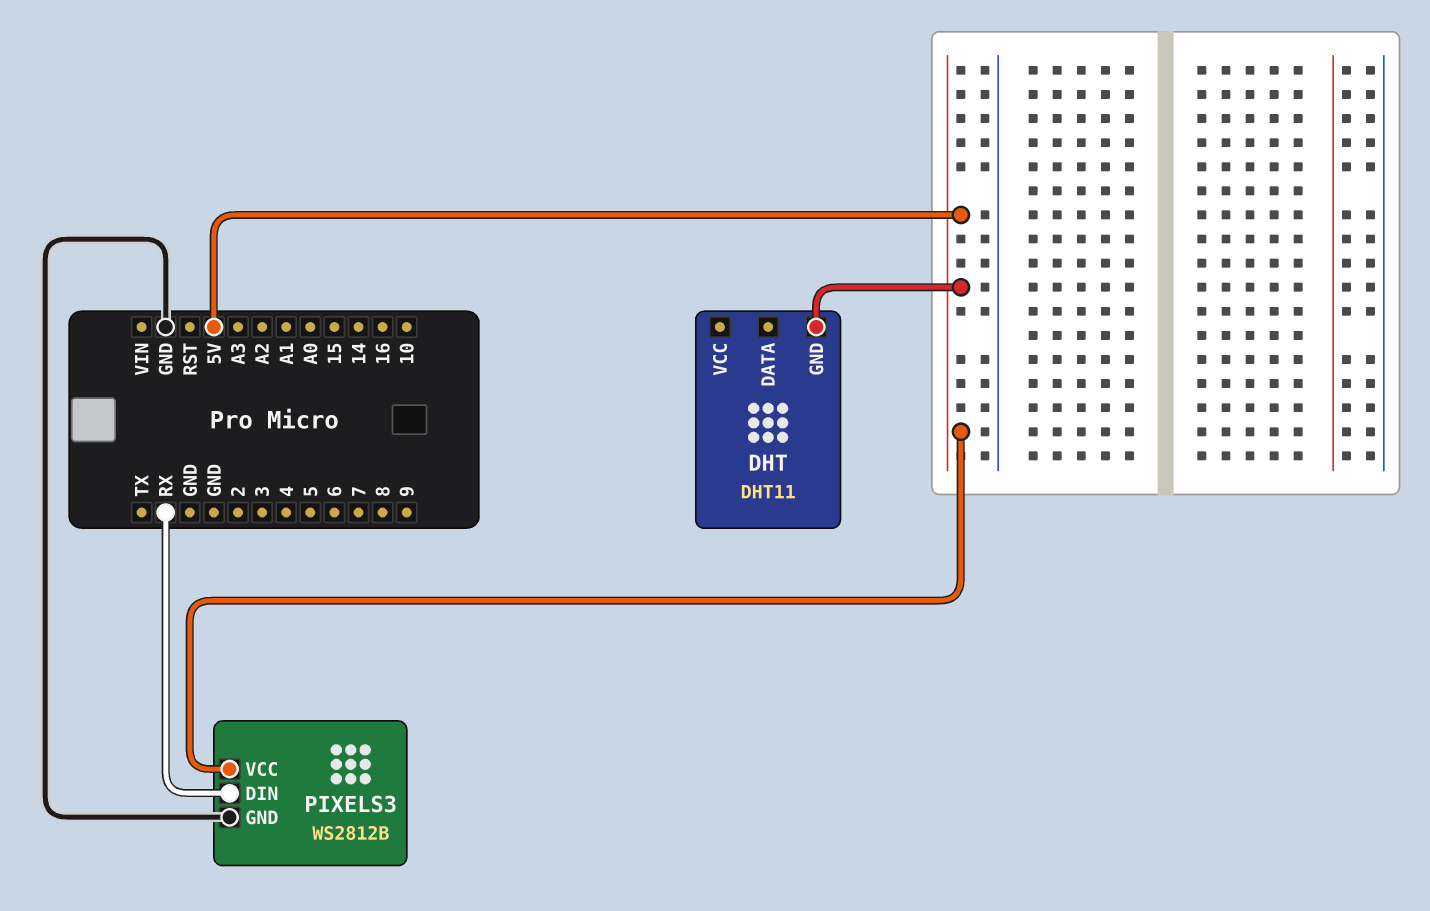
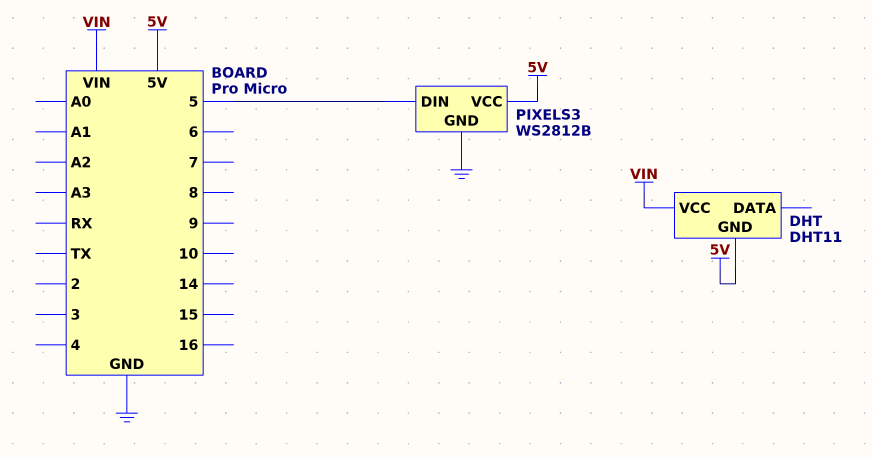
DHT pin VCC: none -> VIN
PIXELS3 pin DIN: RX -> 5

